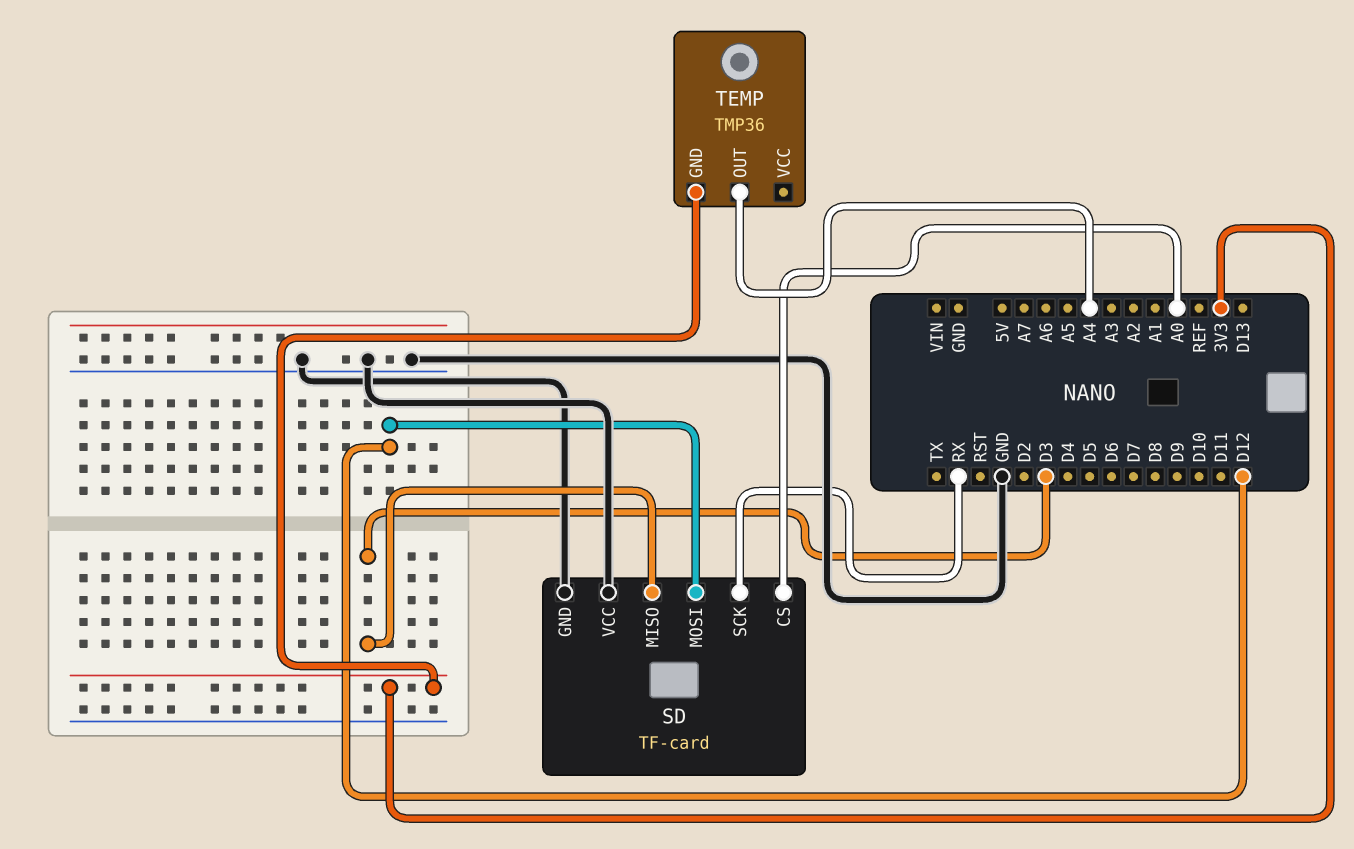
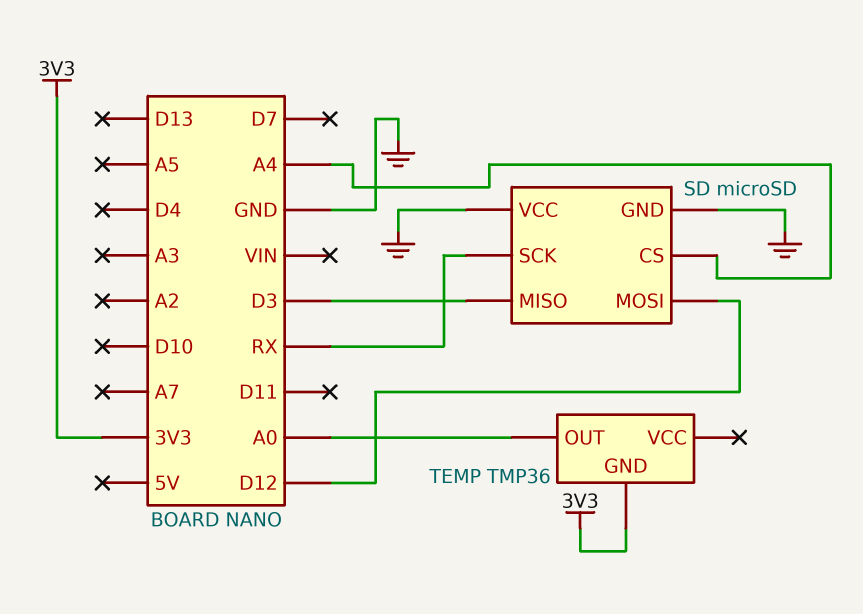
SD: TF-card -> microSD
SD pin CS: A0 -> A4
TEMP pin OUT: A4 -> A0

